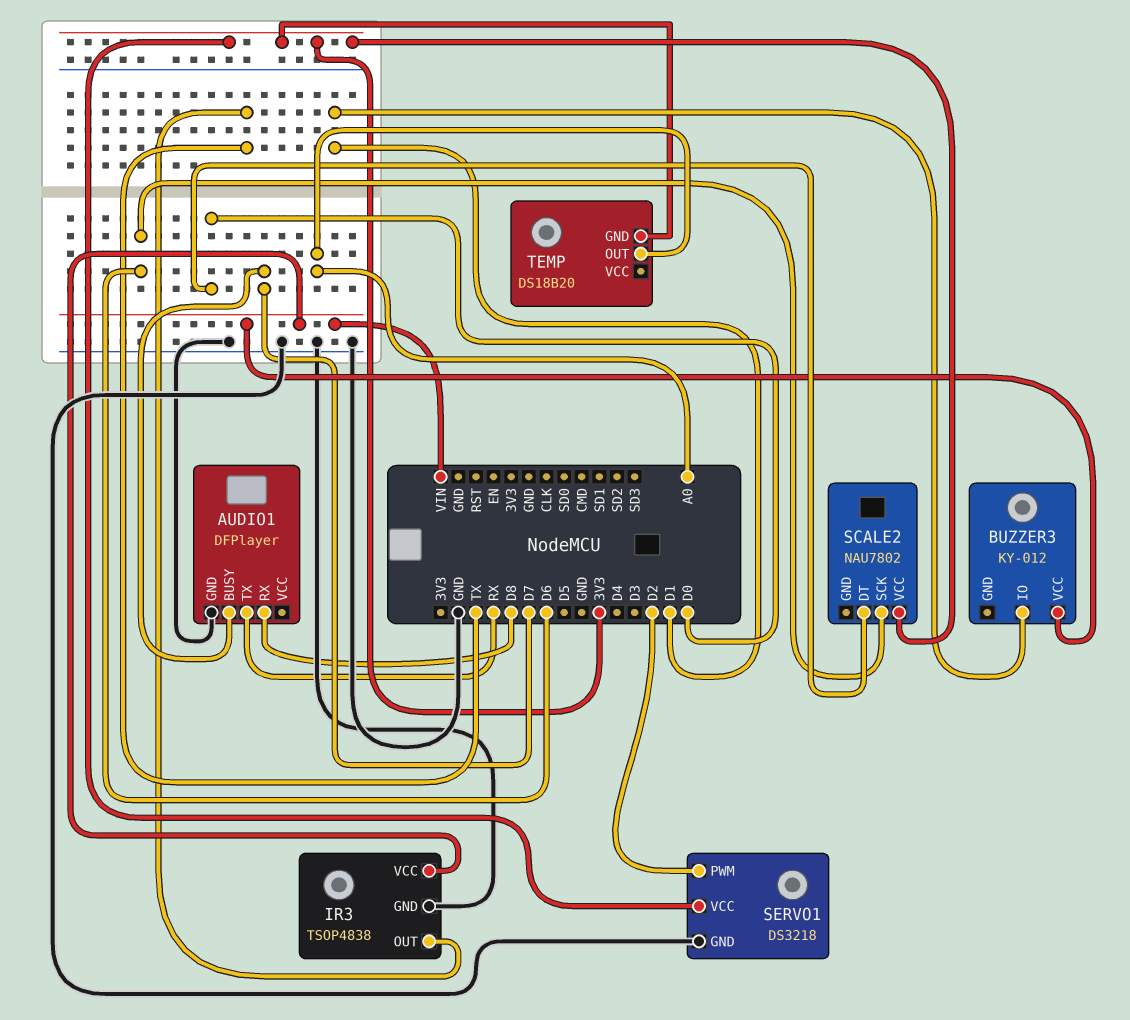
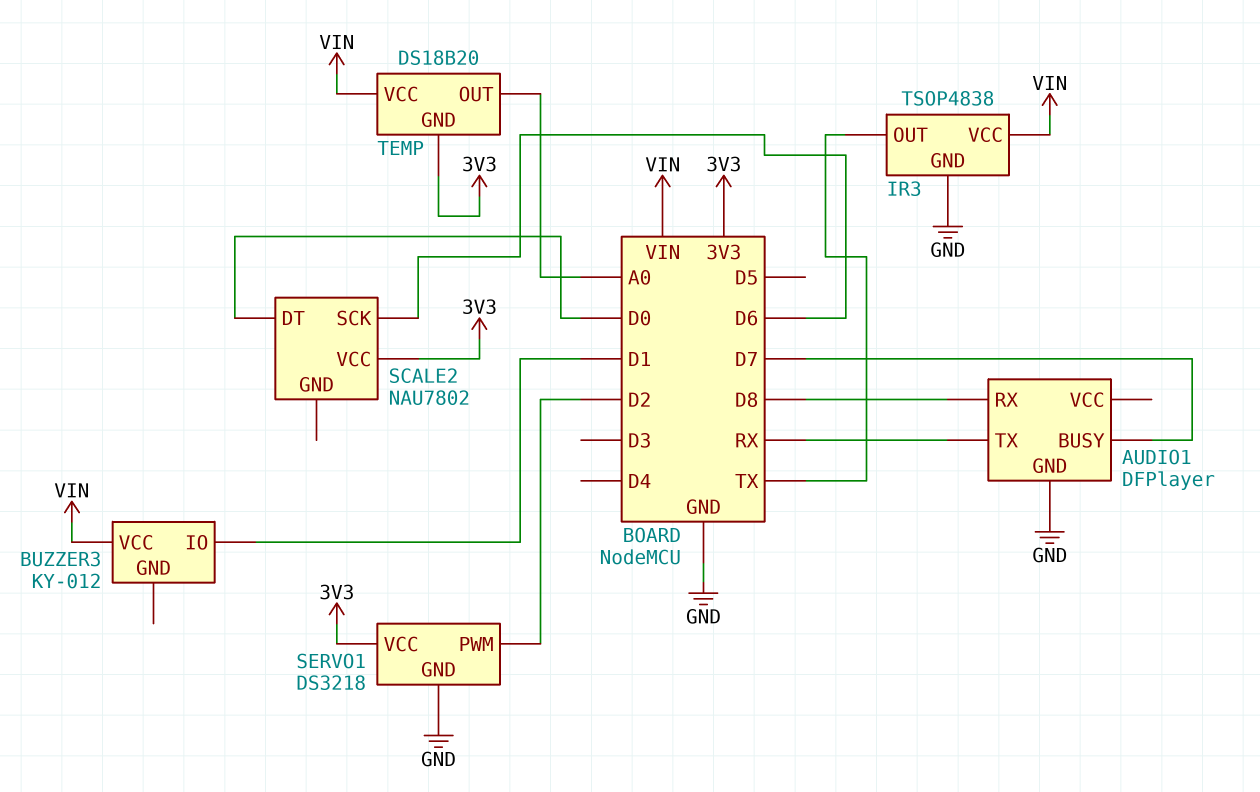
TEMP pin VCC: none -> VIN

